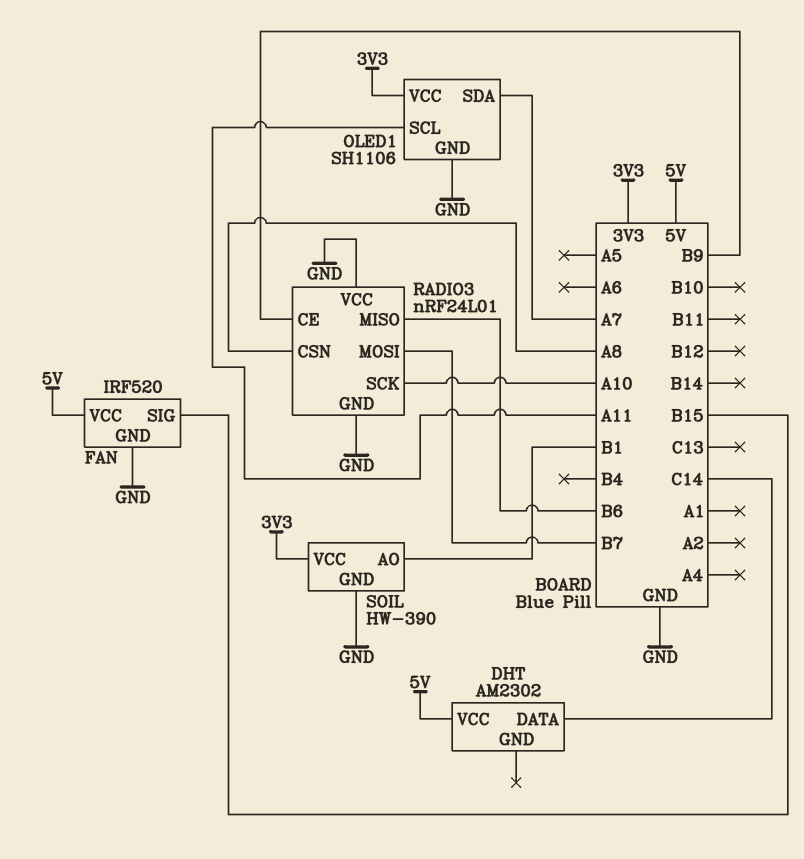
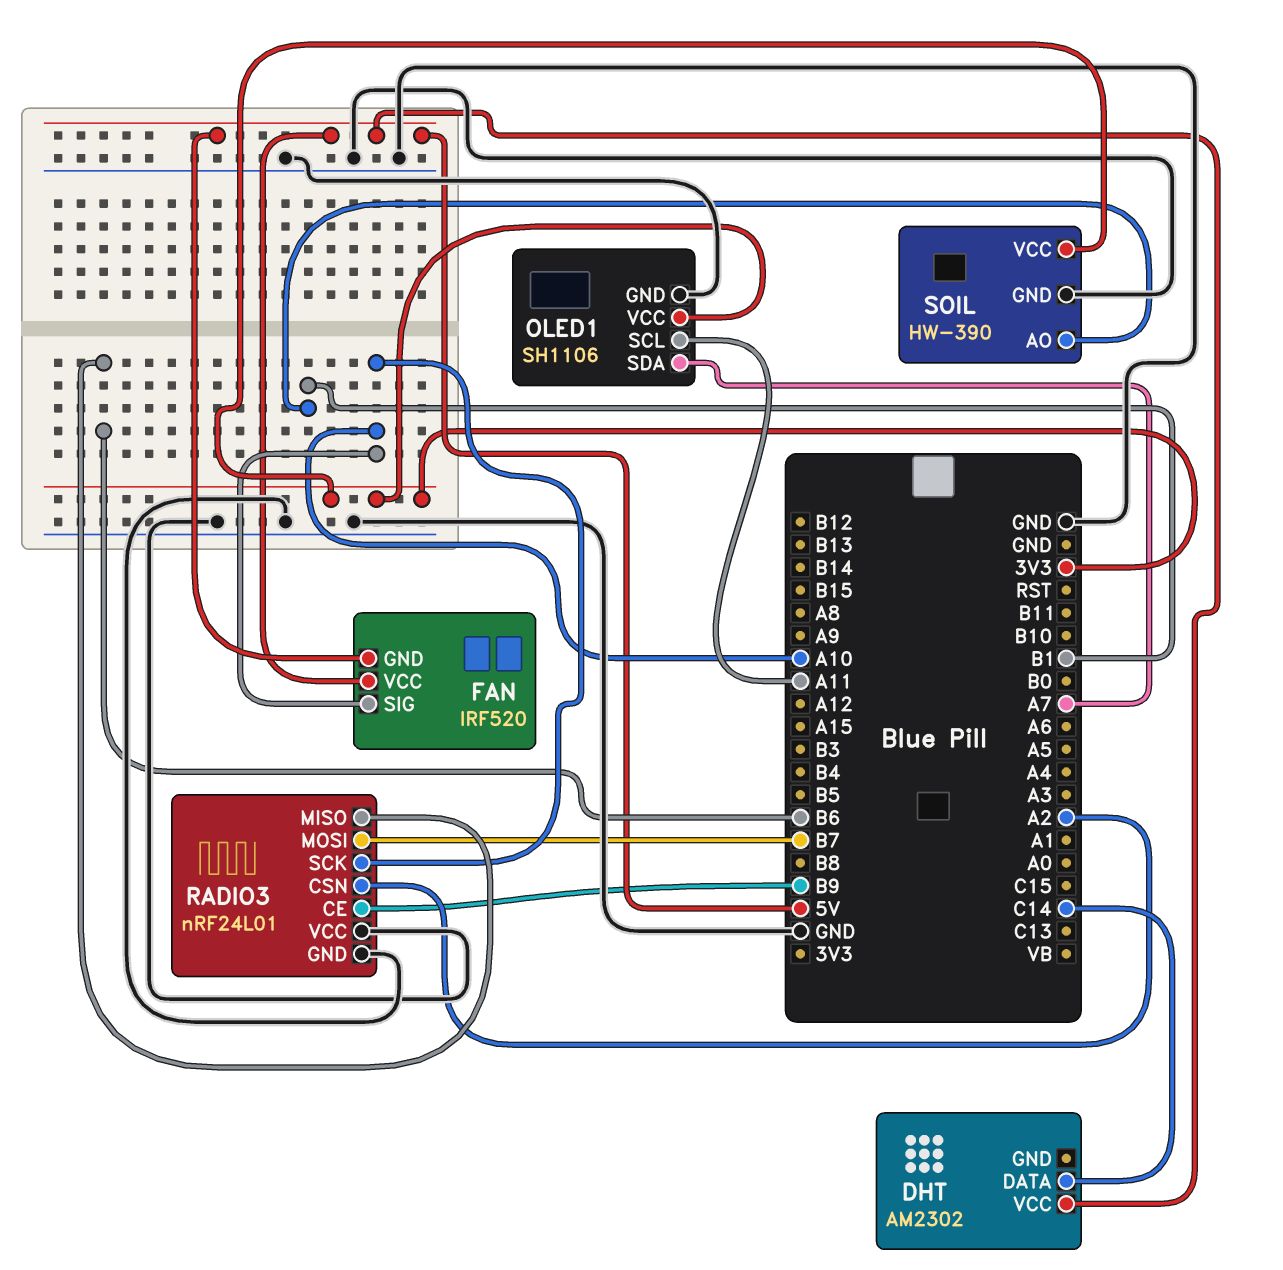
FAN pin GND: GND -> 5V
FAN pin SIG: B15 -> A10
RADIO3 pin CSN: A8 -> A2

